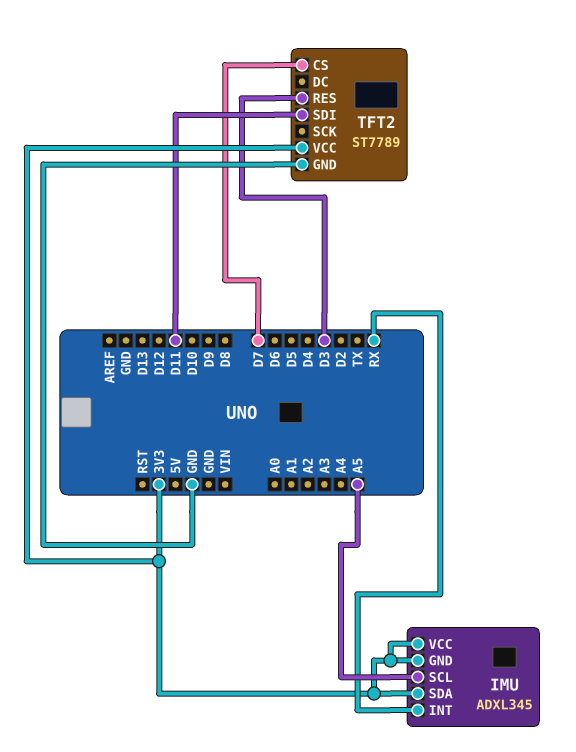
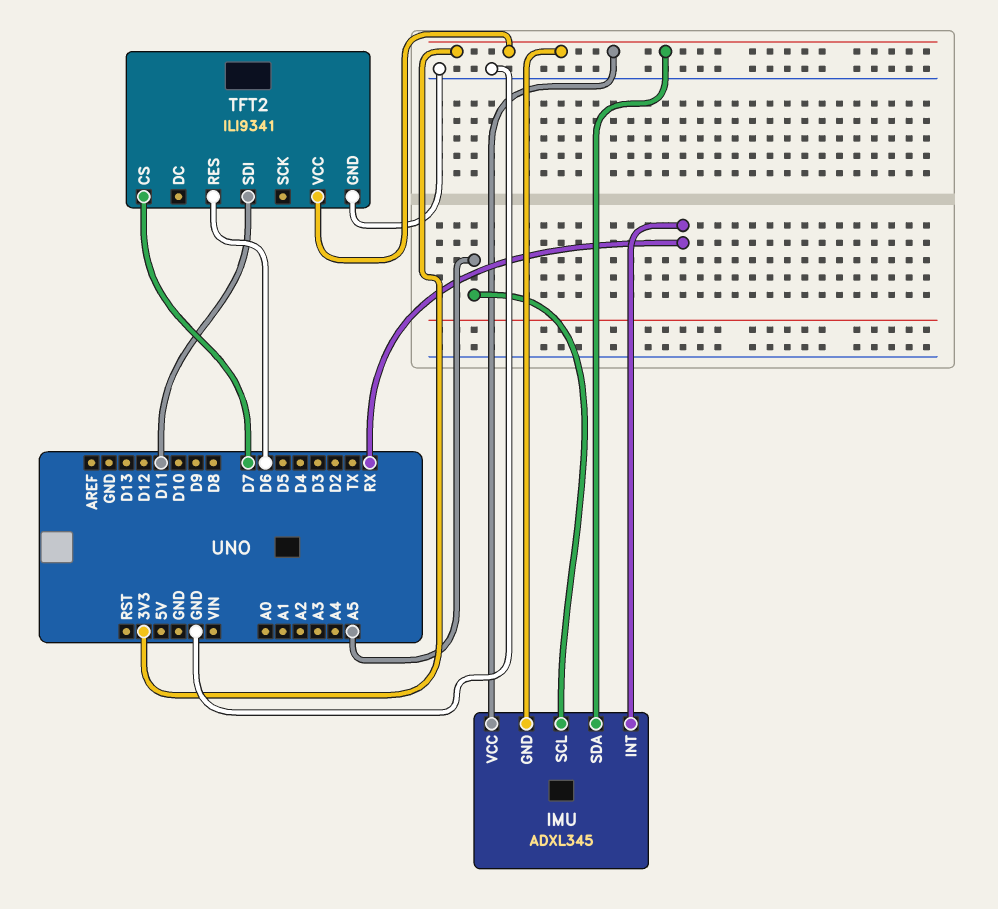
TFT2: ST7789 -> ILI9341
TFT2 pin RES: D3 -> D6

